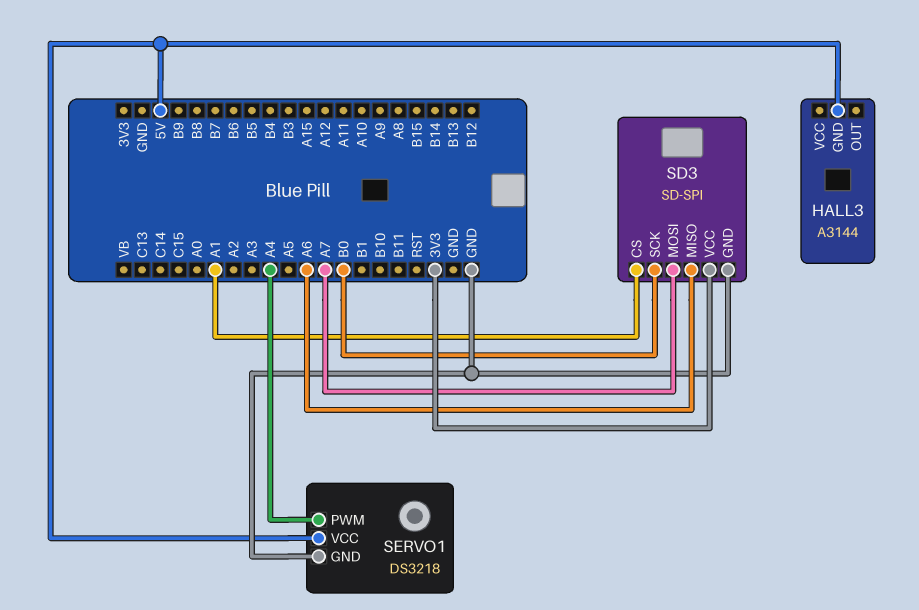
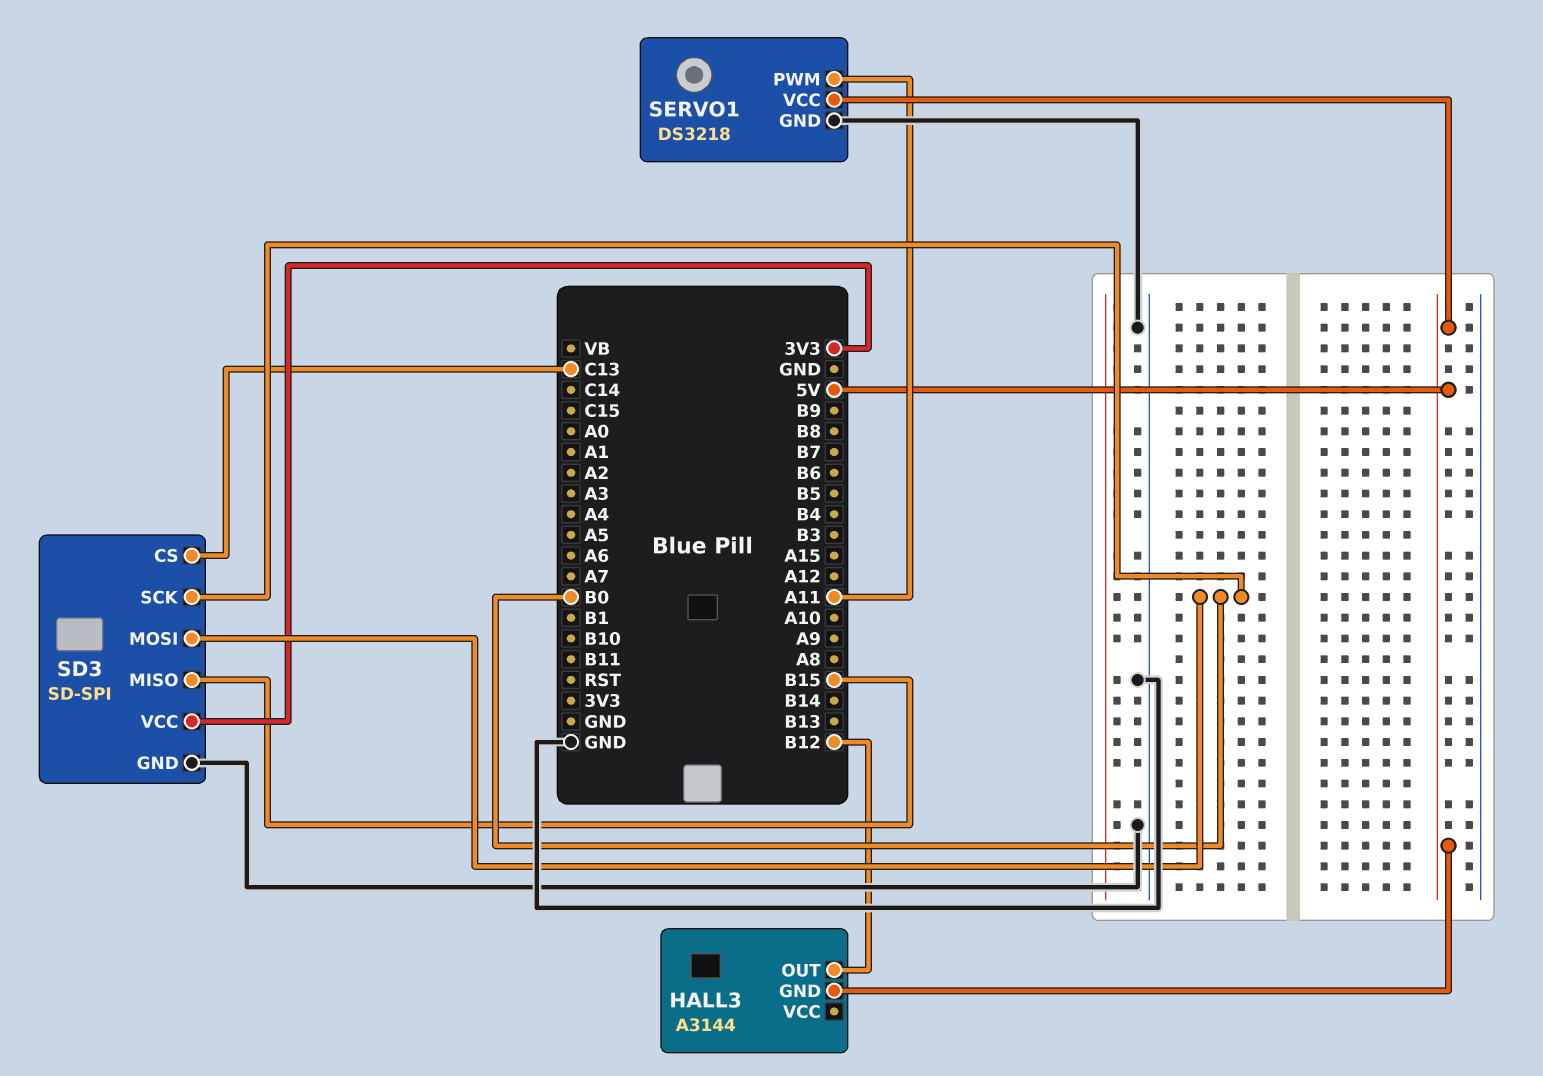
HALL3 pin OUT: none -> B12
SD3 pin CS: A1 -> C13
SD3 pin MISO: A6 -> B15
SD3 pin MOSI: A7 -> B0
SERVO1 pin PWM: A4 -> A11

